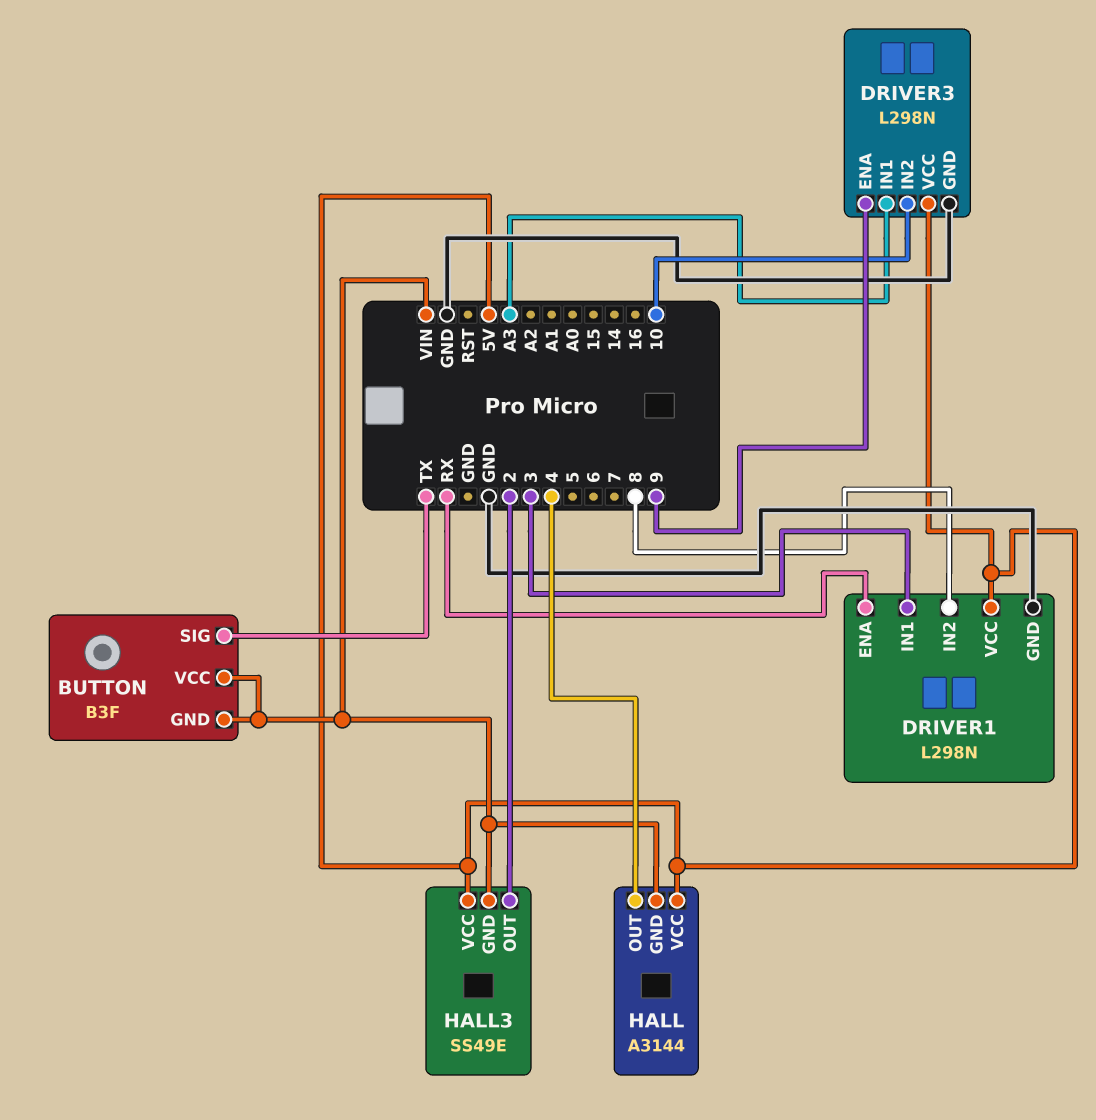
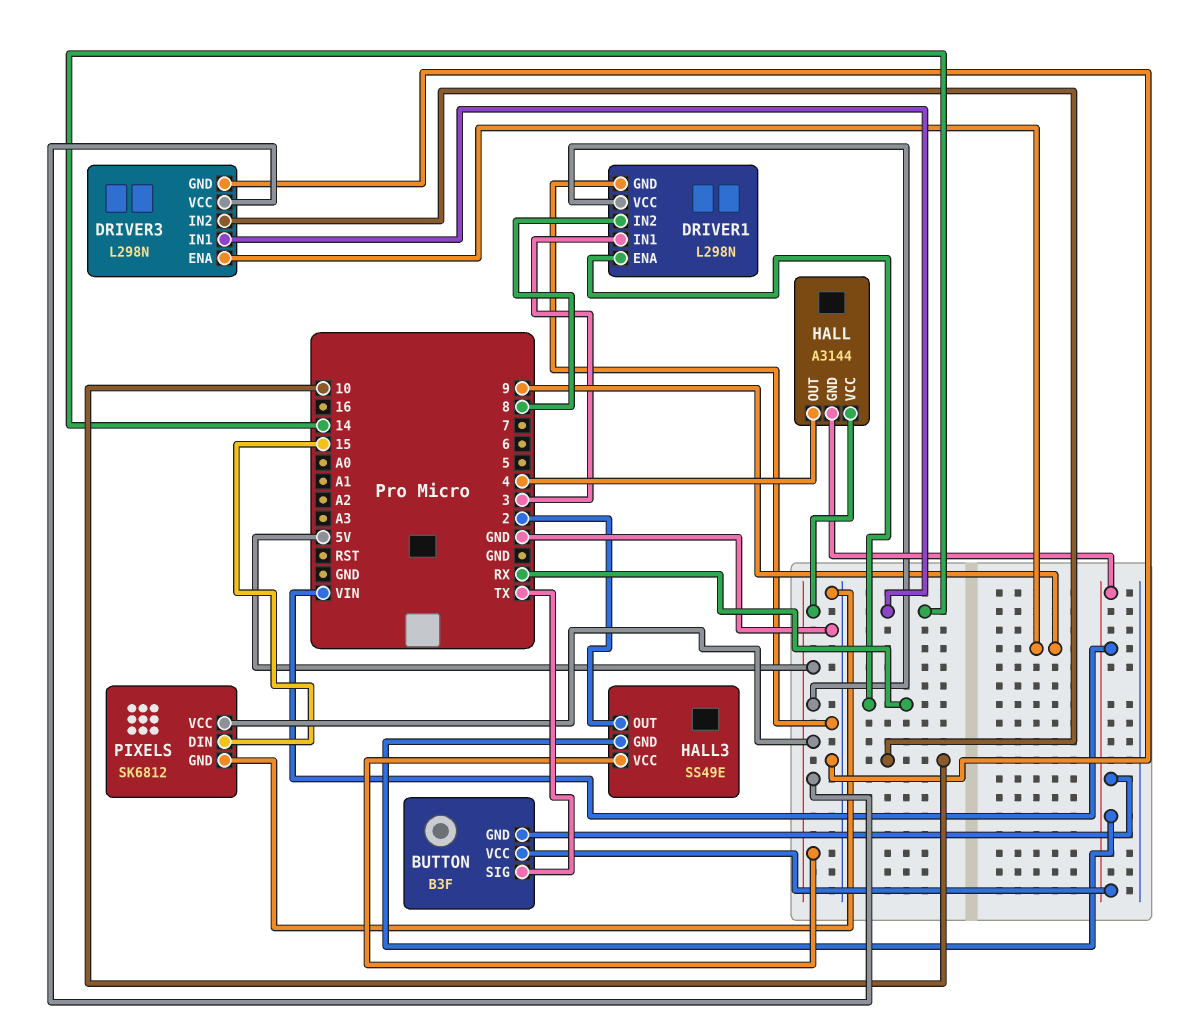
DRIVER3 pin IN1: A3 -> 14
PIXELS: none -> SK6812
PIXELS pin DIN: none -> 15
PIXELS pin GND: none -> GND
PIXELS pin VCC: none -> 5V

